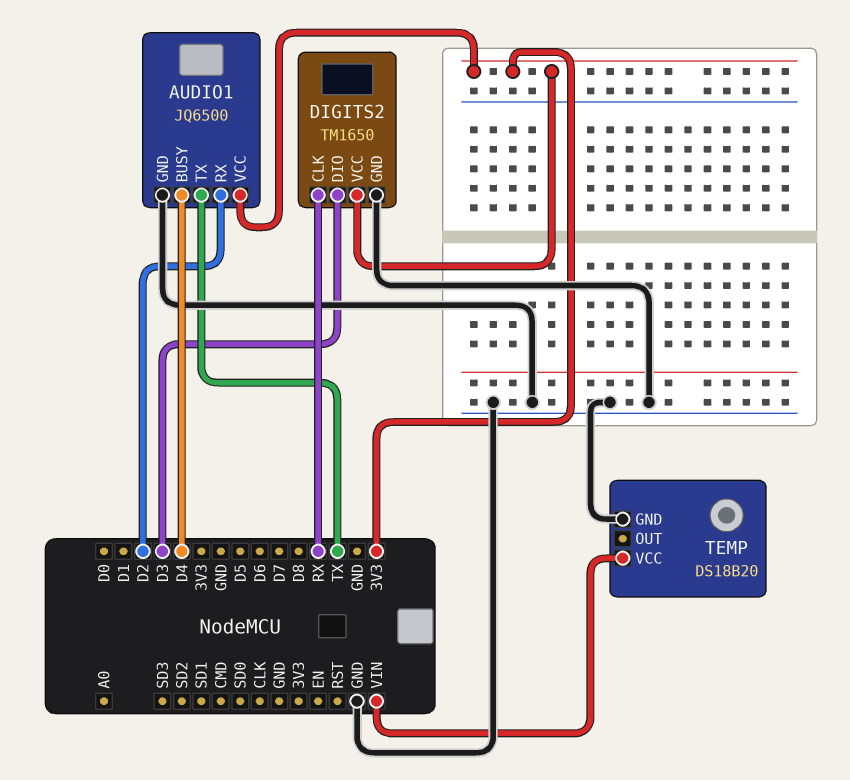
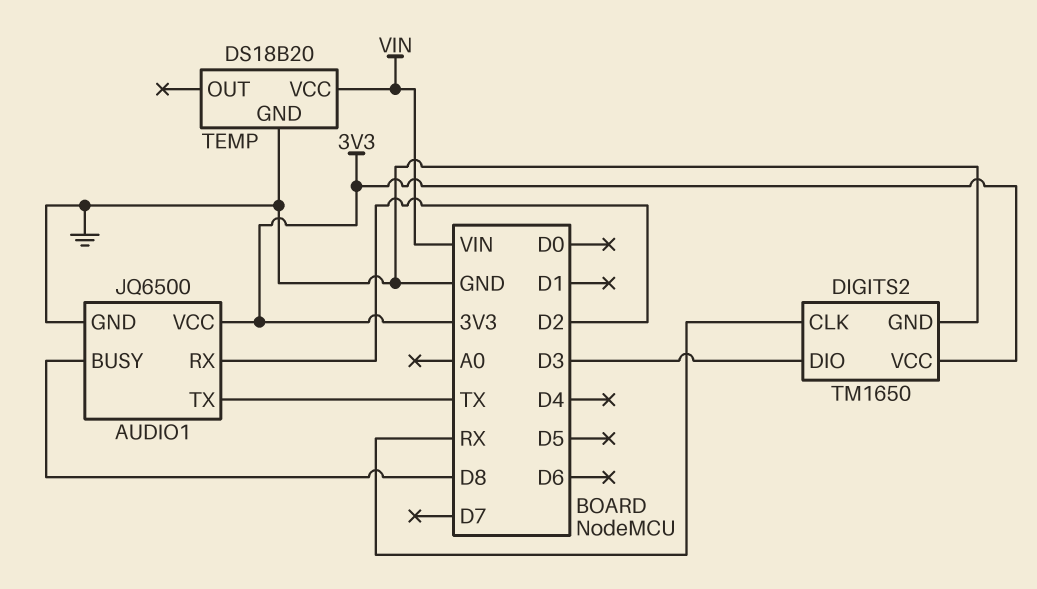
AUDIO1 pin BUSY: D4 -> D8

